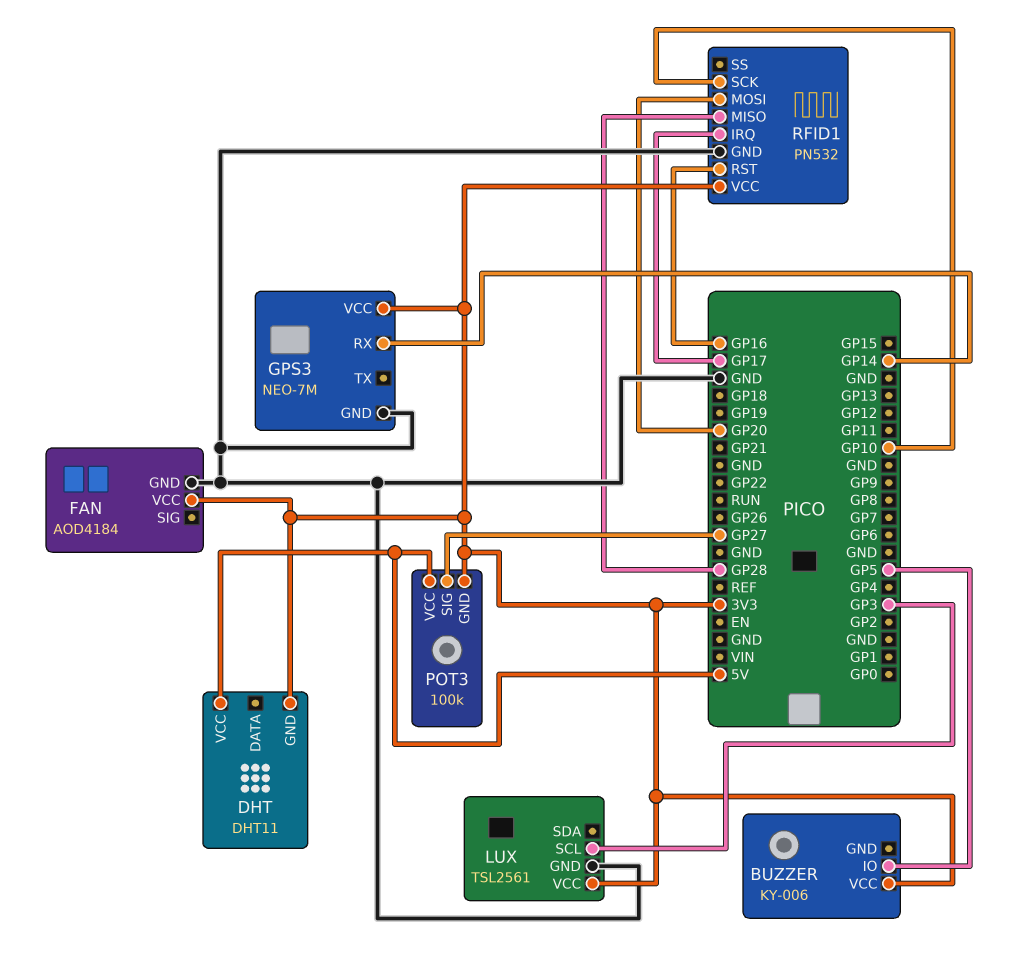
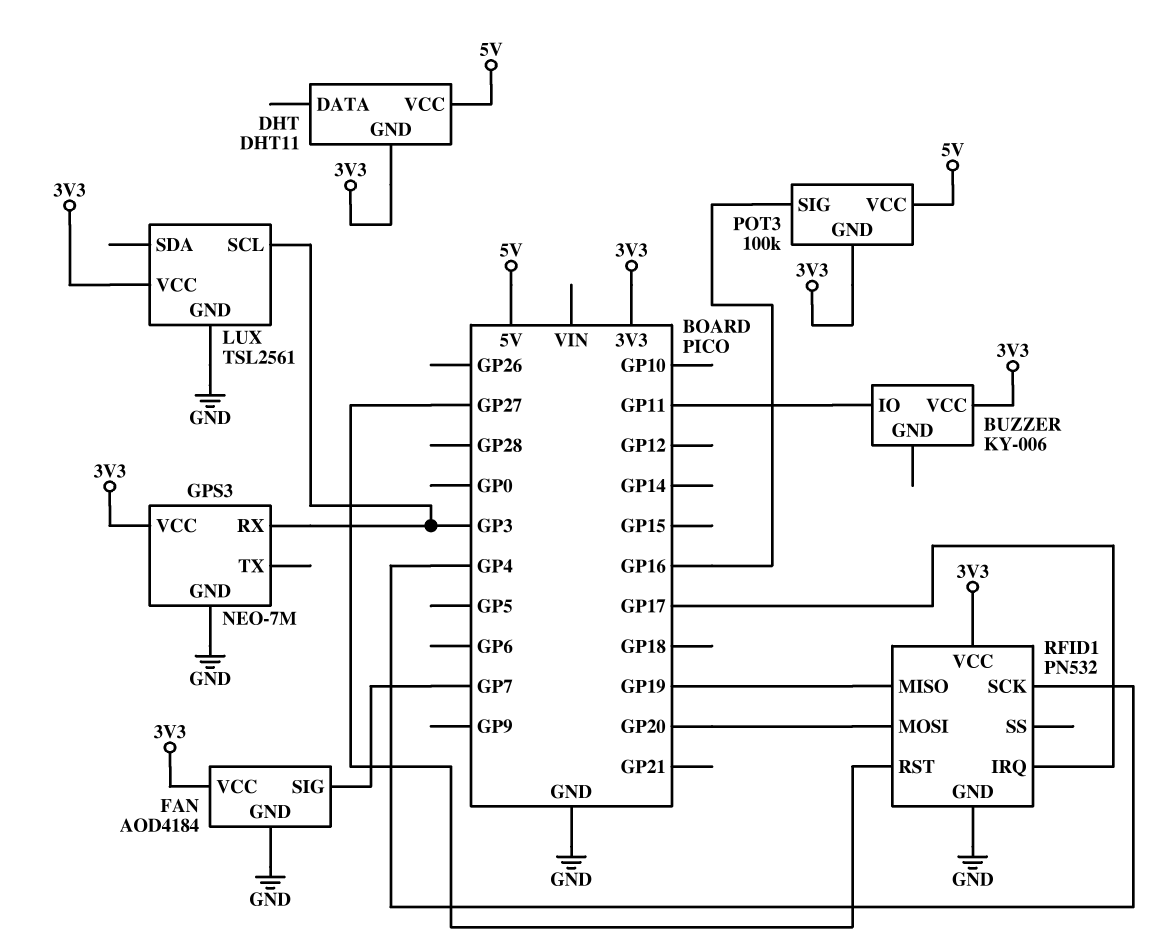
BUZZER pin IO: GP5 -> GP11
FAN pin SIG: none -> GP7
GPS3 pin RX: GP14 -> GP3
POT3 pin SIG: GP27 -> GP16
RFID1 pin MISO: GP28 -> GP19
RFID1 pin RST: GP16 -> GP27
RFID1 pin SCK: GP10 -> GP4

